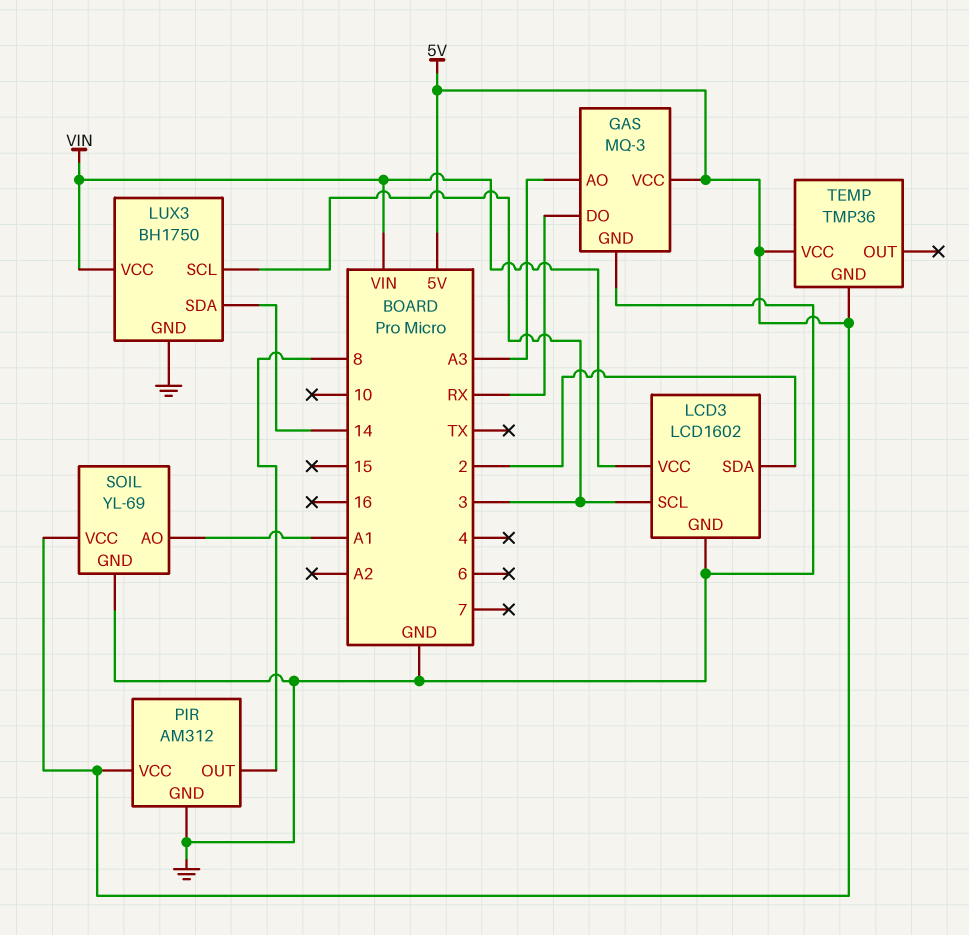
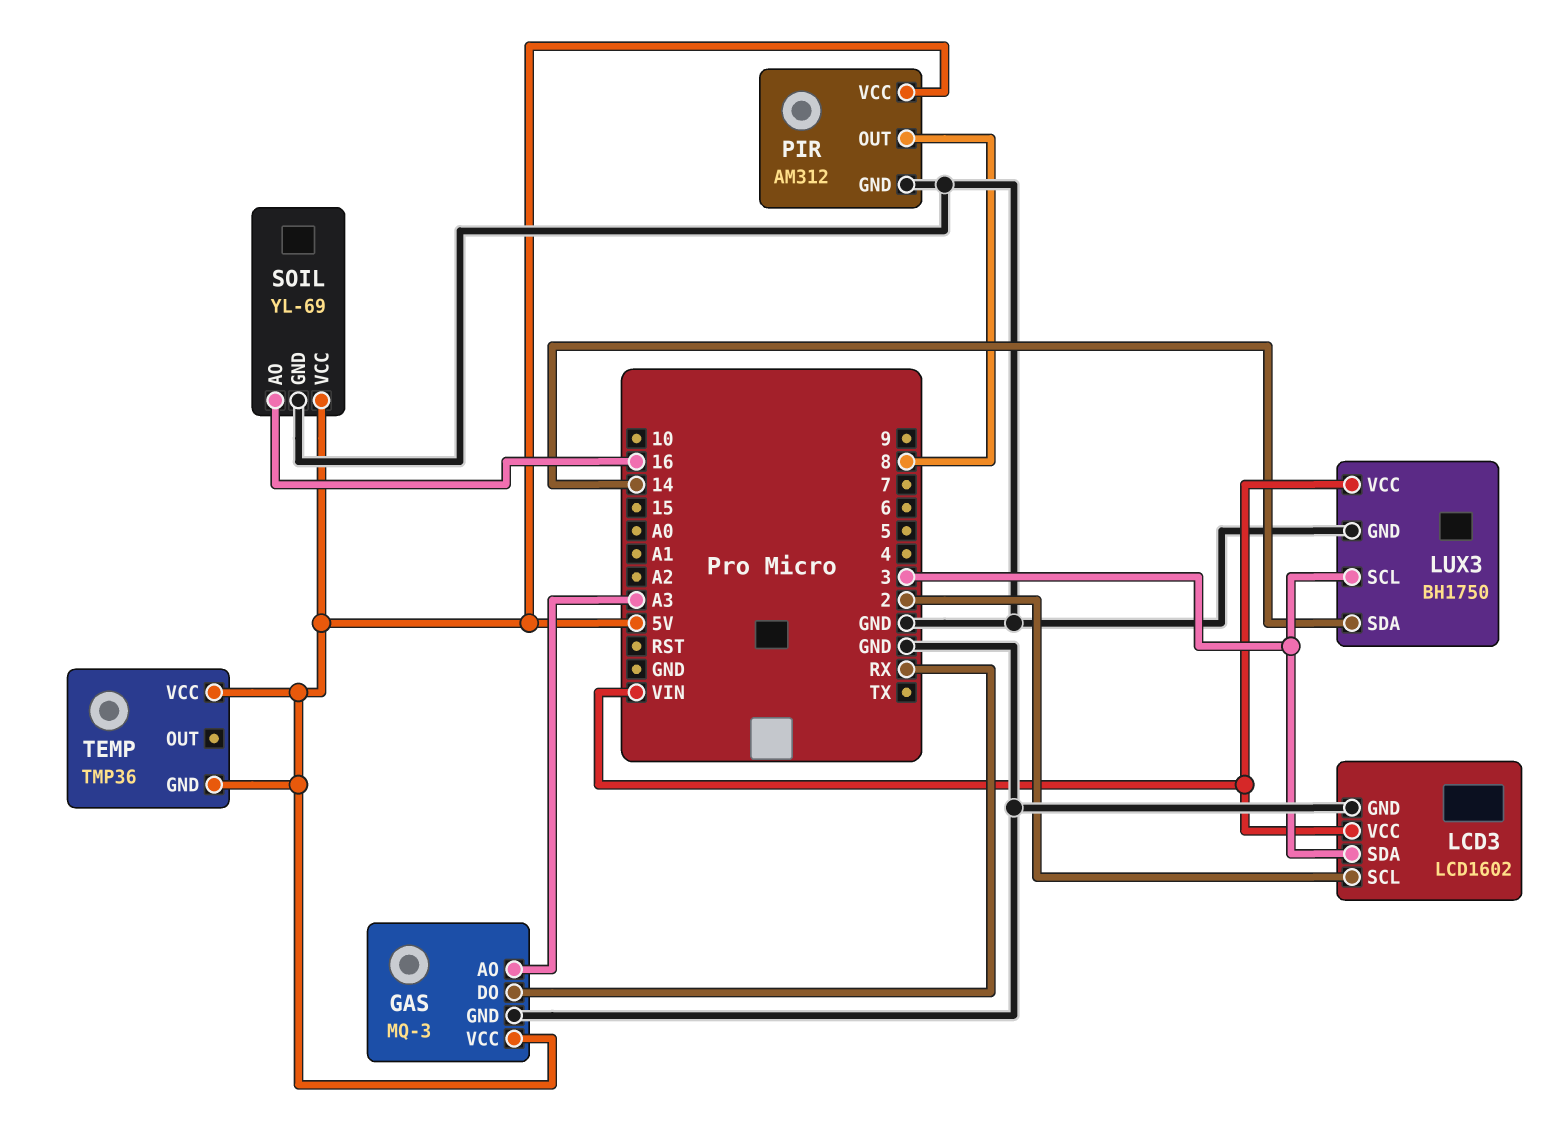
LCD3 pin SCL: 3 -> 2
LCD3 pin SDA: 2 -> 3
SOIL pin AO: A1 -> 16

